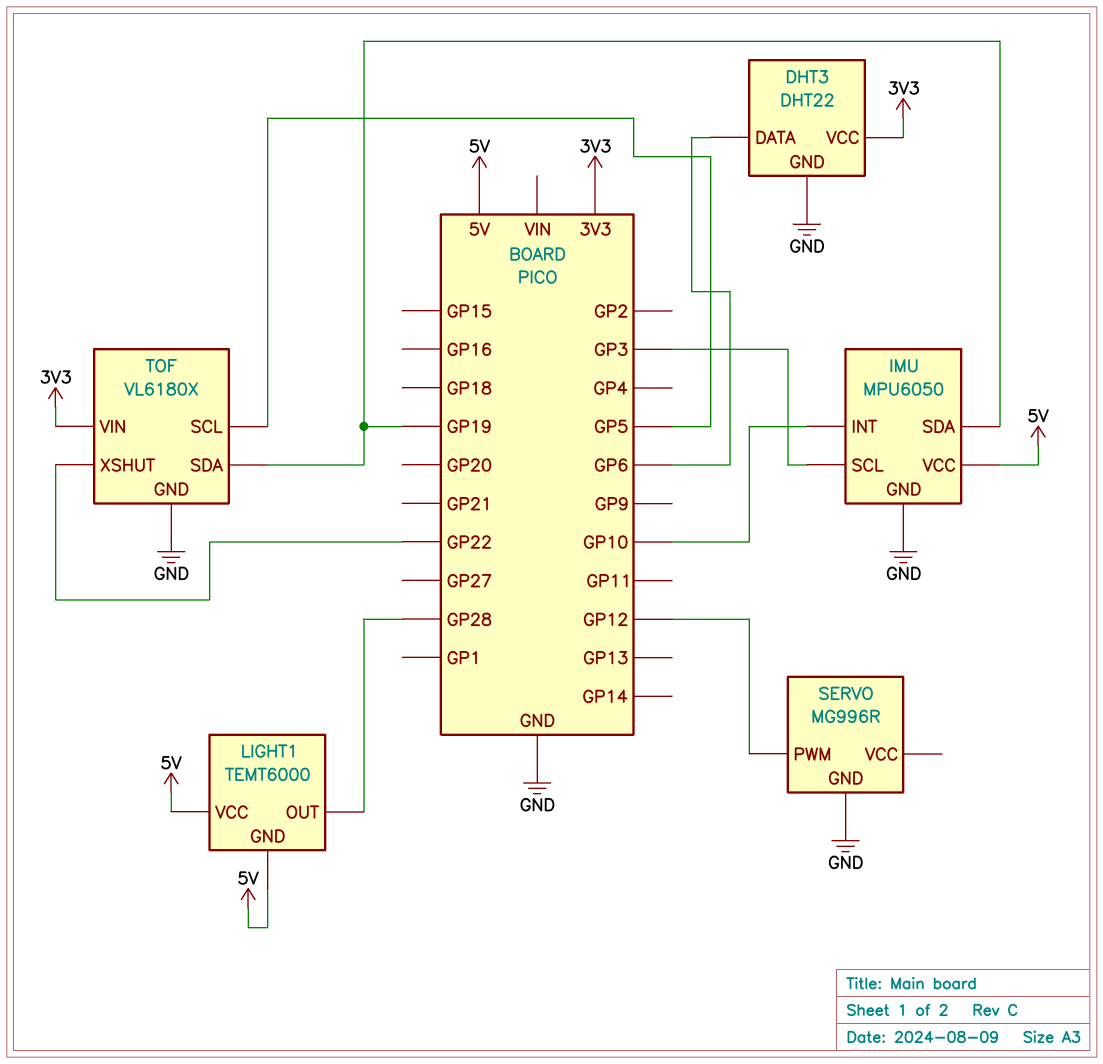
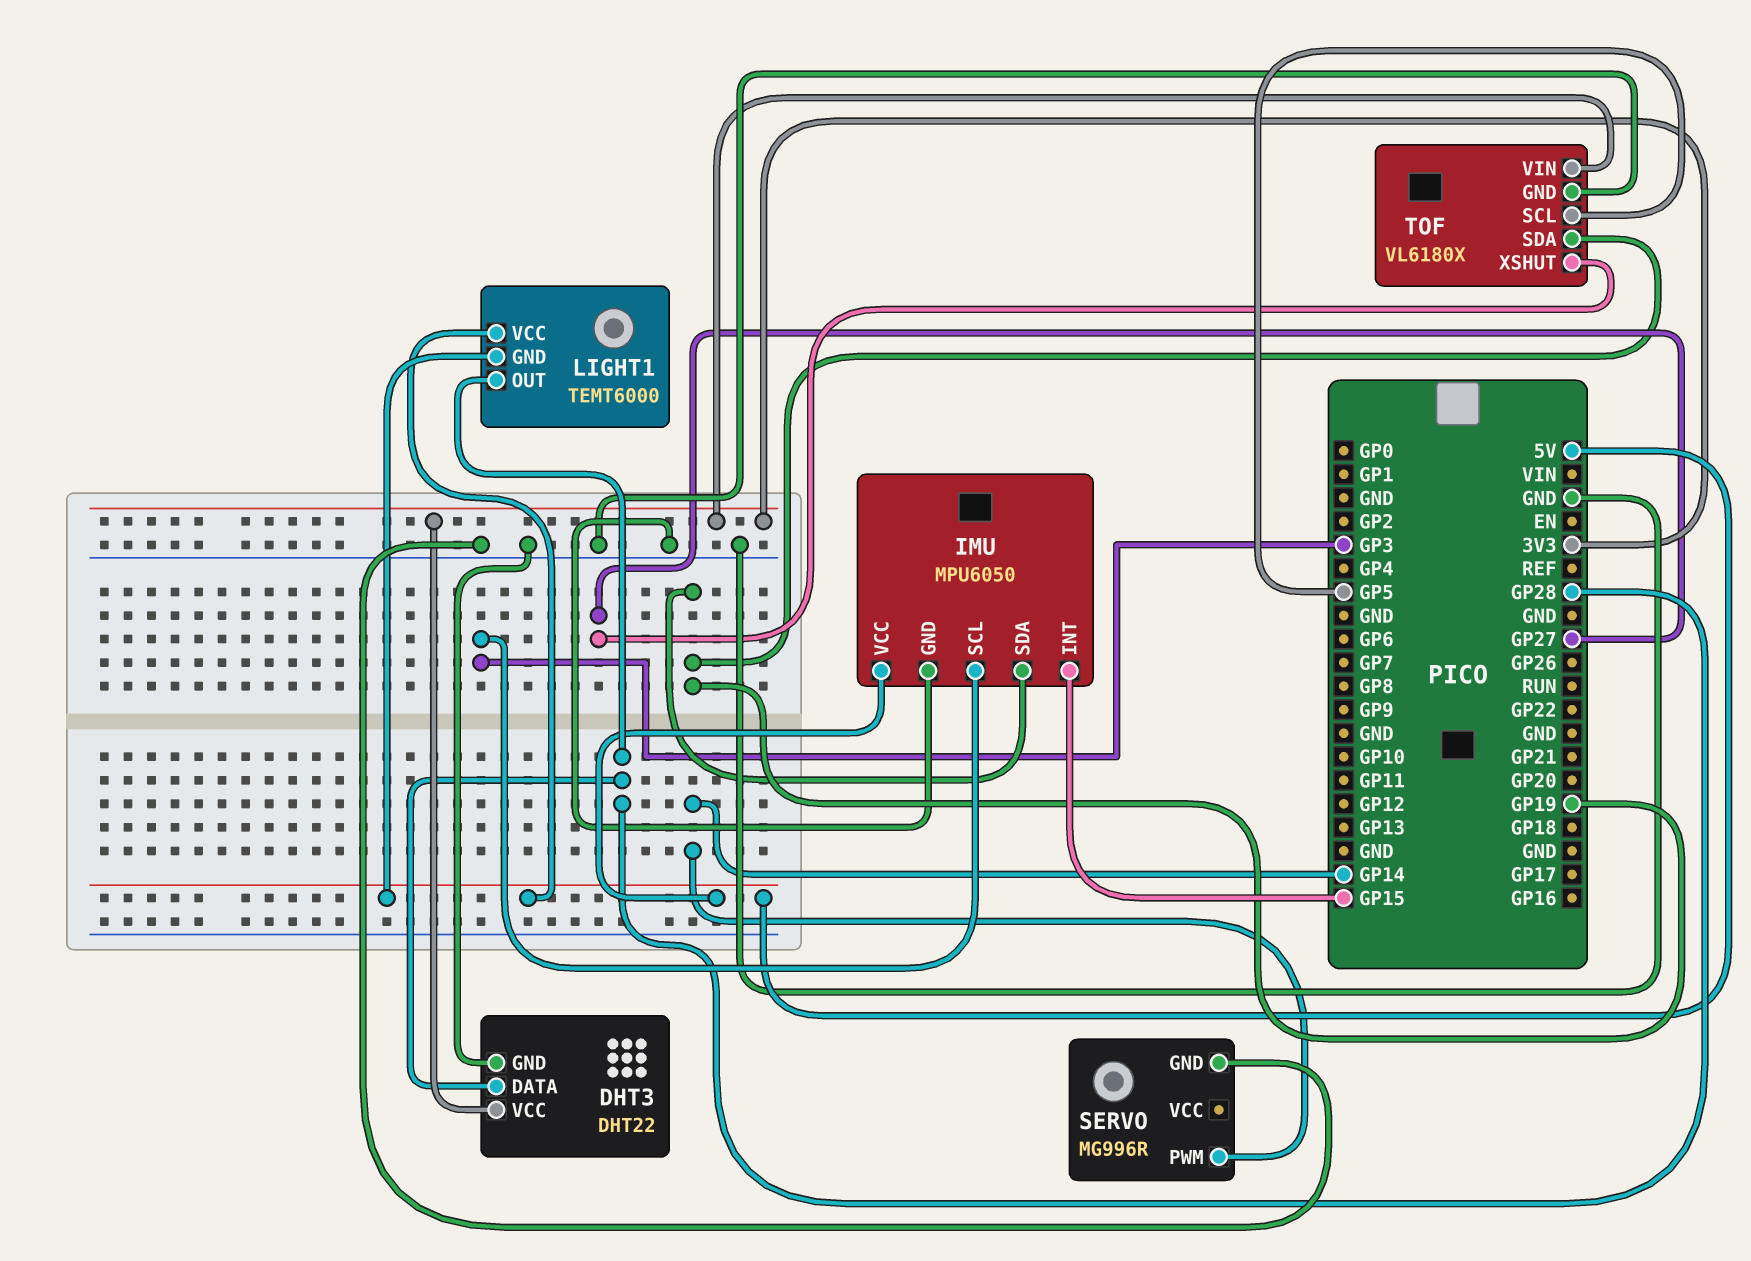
DHT3 pin DATA: GP6 -> GP28
IMU pin INT: GP10 -> GP15
SERVO pin PWM: GP12 -> GP14
TOF pin XSHUT: GP22 -> GP27

